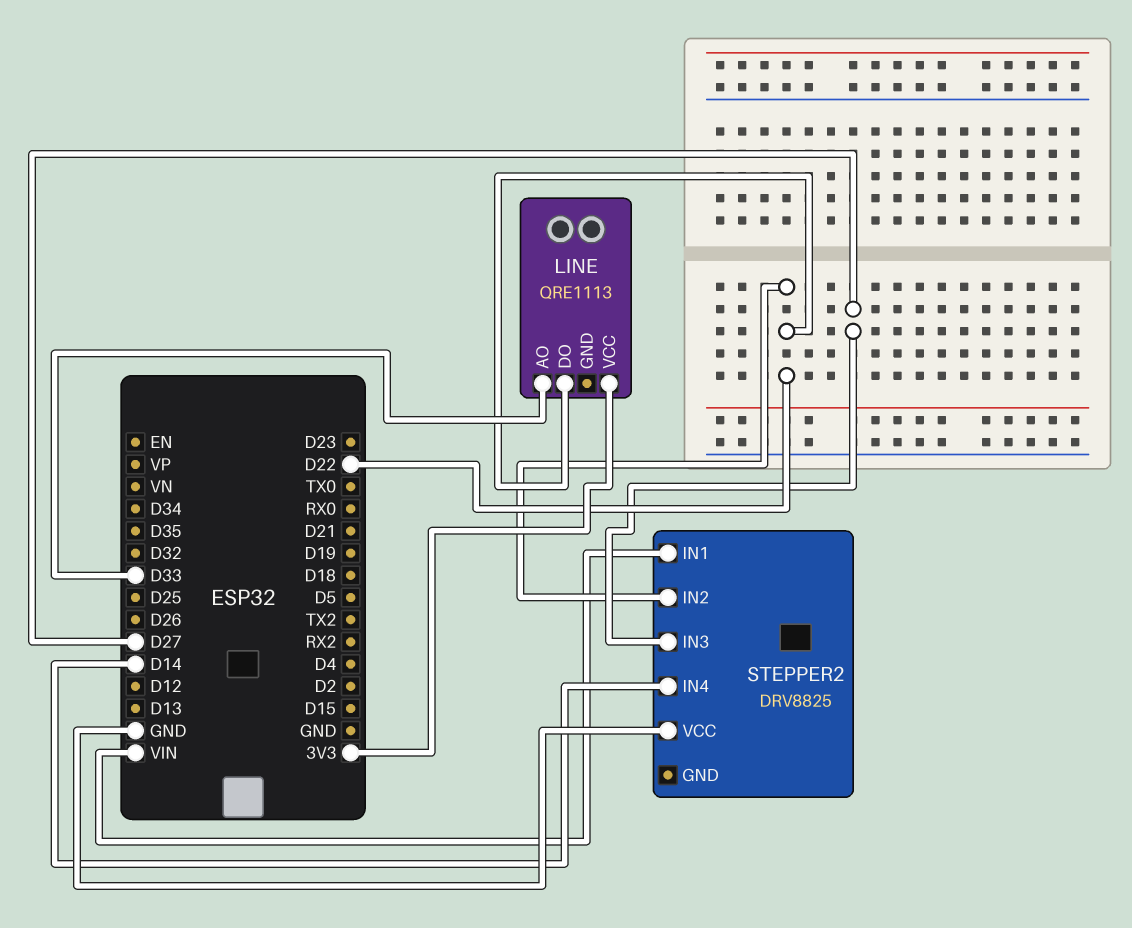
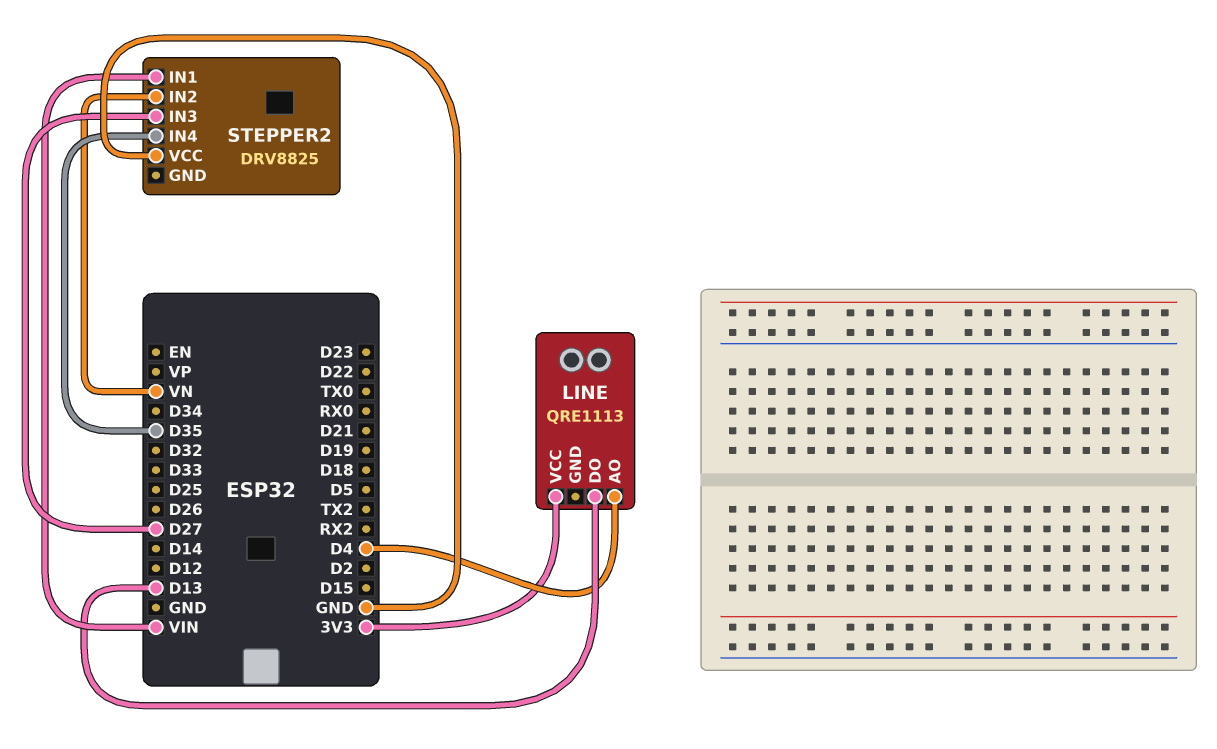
LINE pin AO: D33 -> D4
LINE pin DO: D22 -> D13
STEPPER2 pin IN2: D22 -> VN
STEPPER2 pin IN4: D14 -> D35

